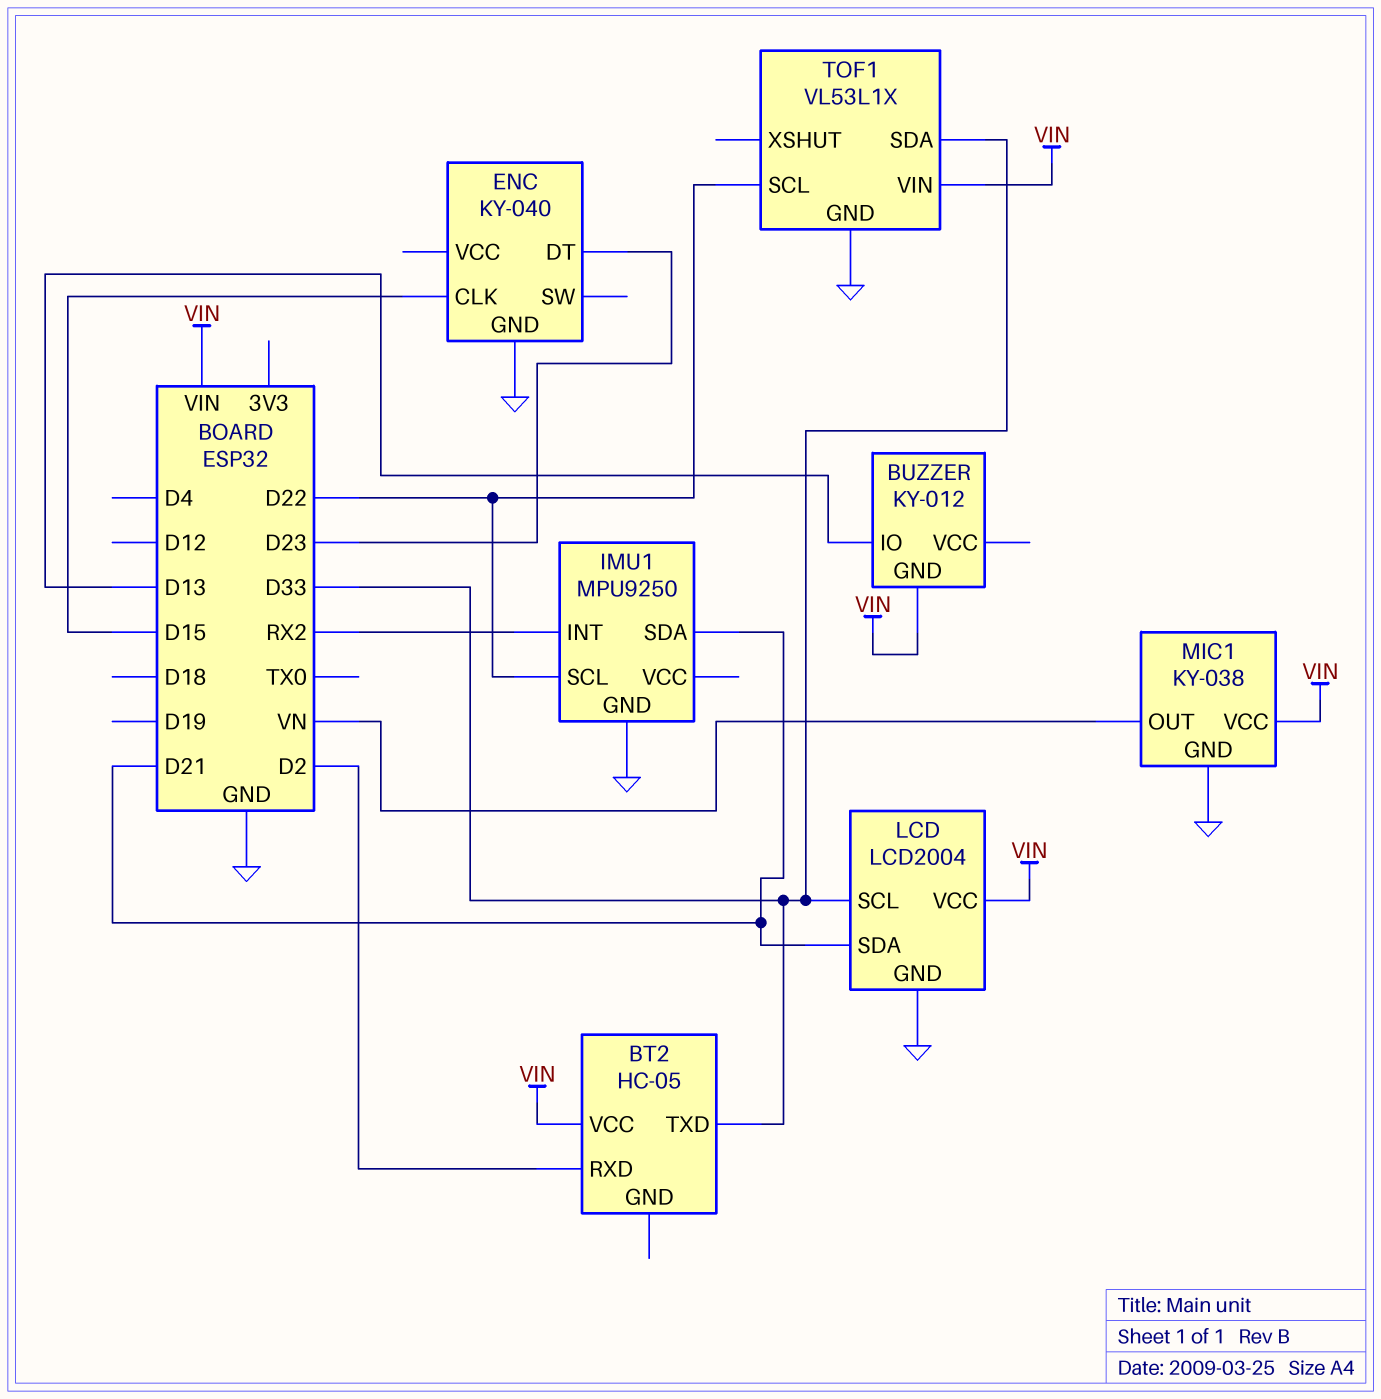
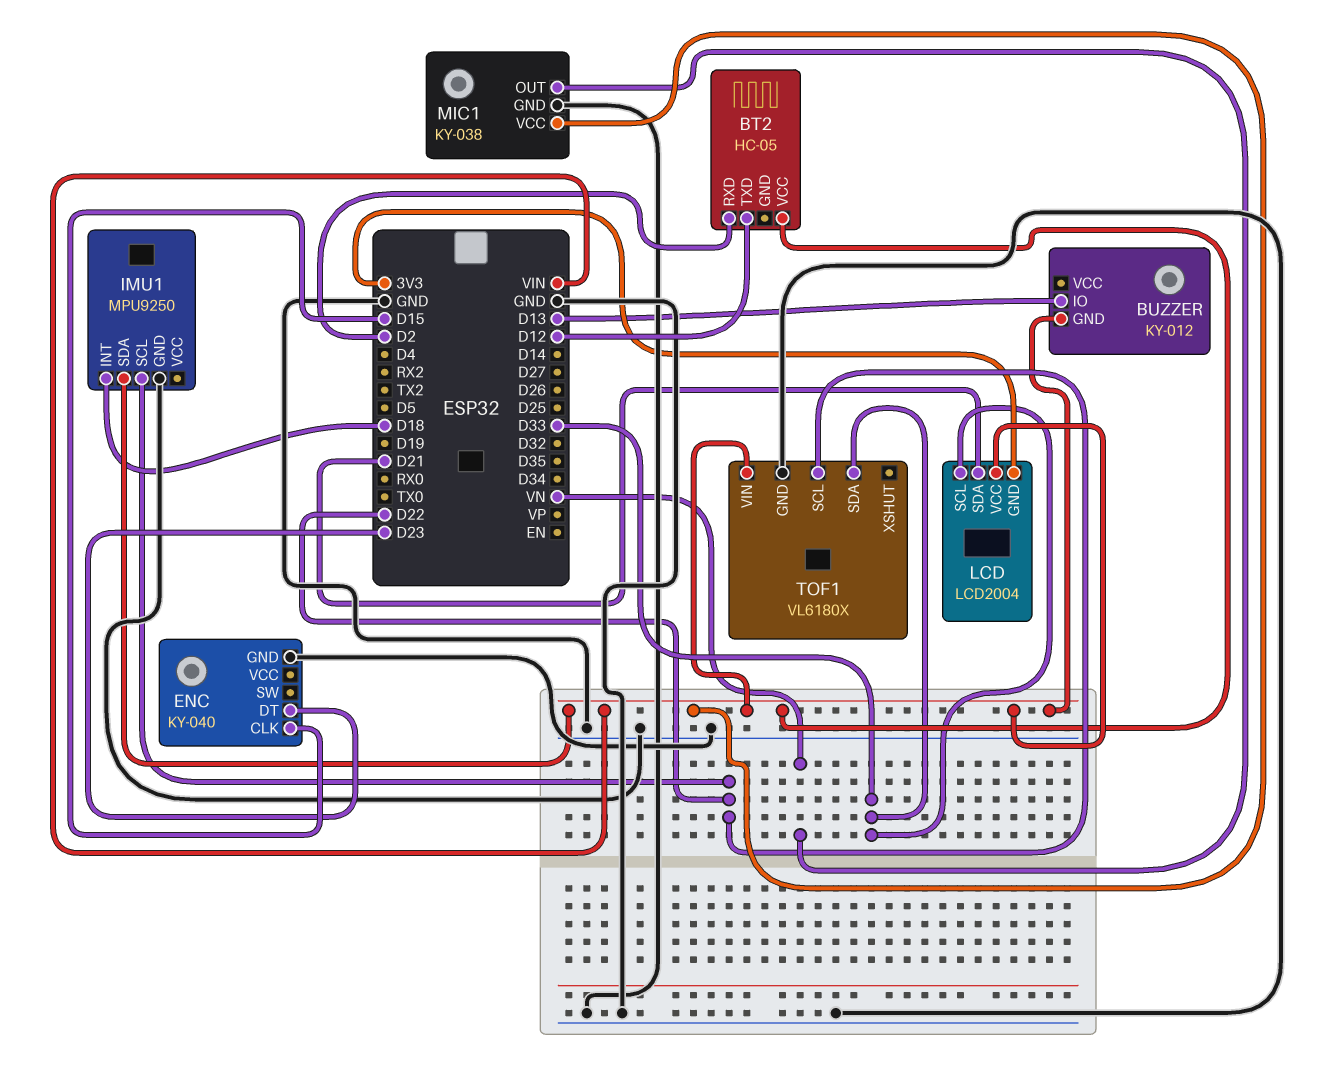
BT2 pin TXD: D33 -> D12
IMU1 pin INT: RX2 -> D18
IMU1 pin SDA: D21 -> VIN
LCD pin GND: GND -> 3V3
TOF1: VL53L1X -> VL6180X

